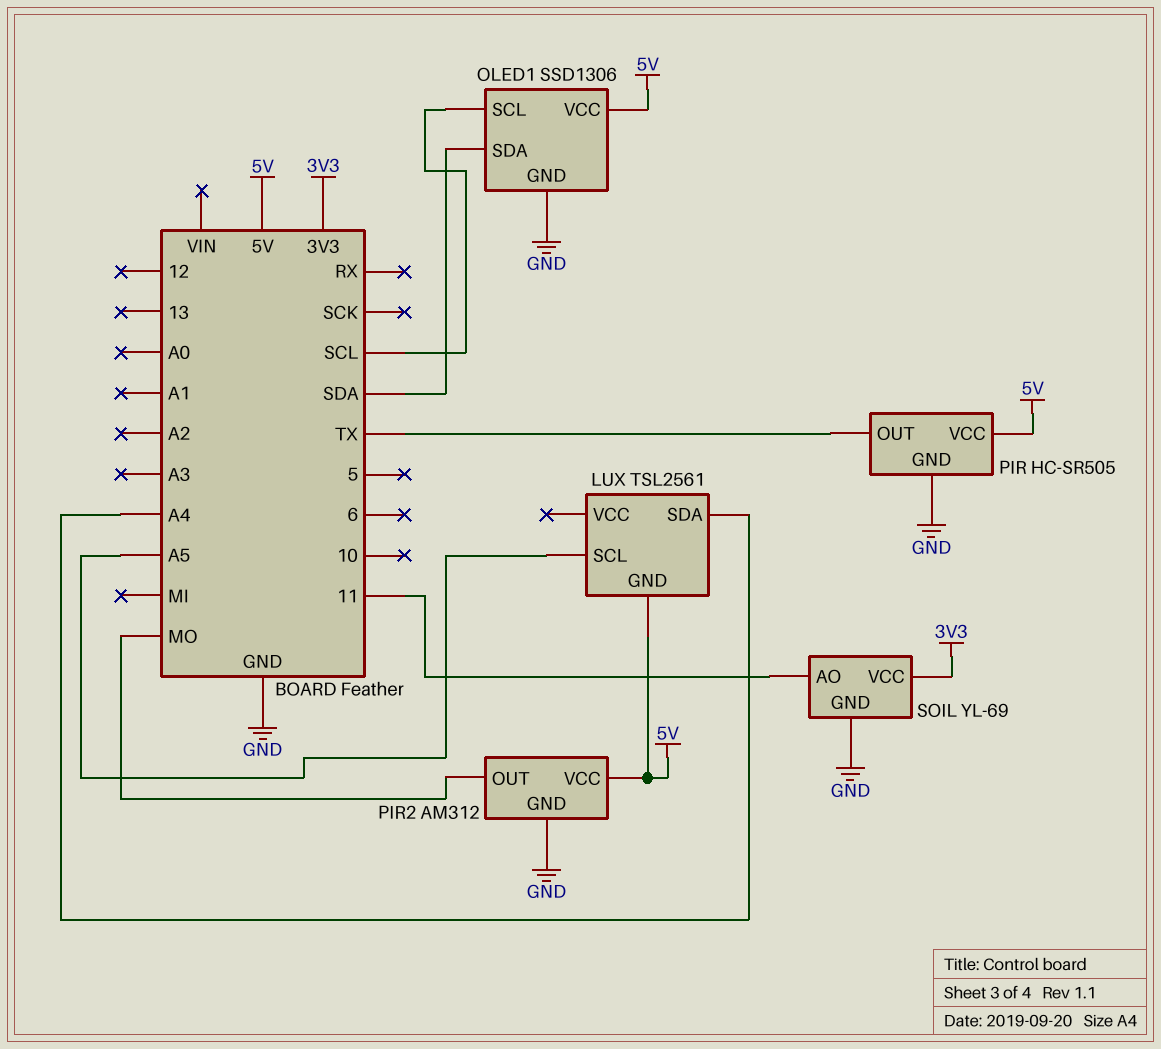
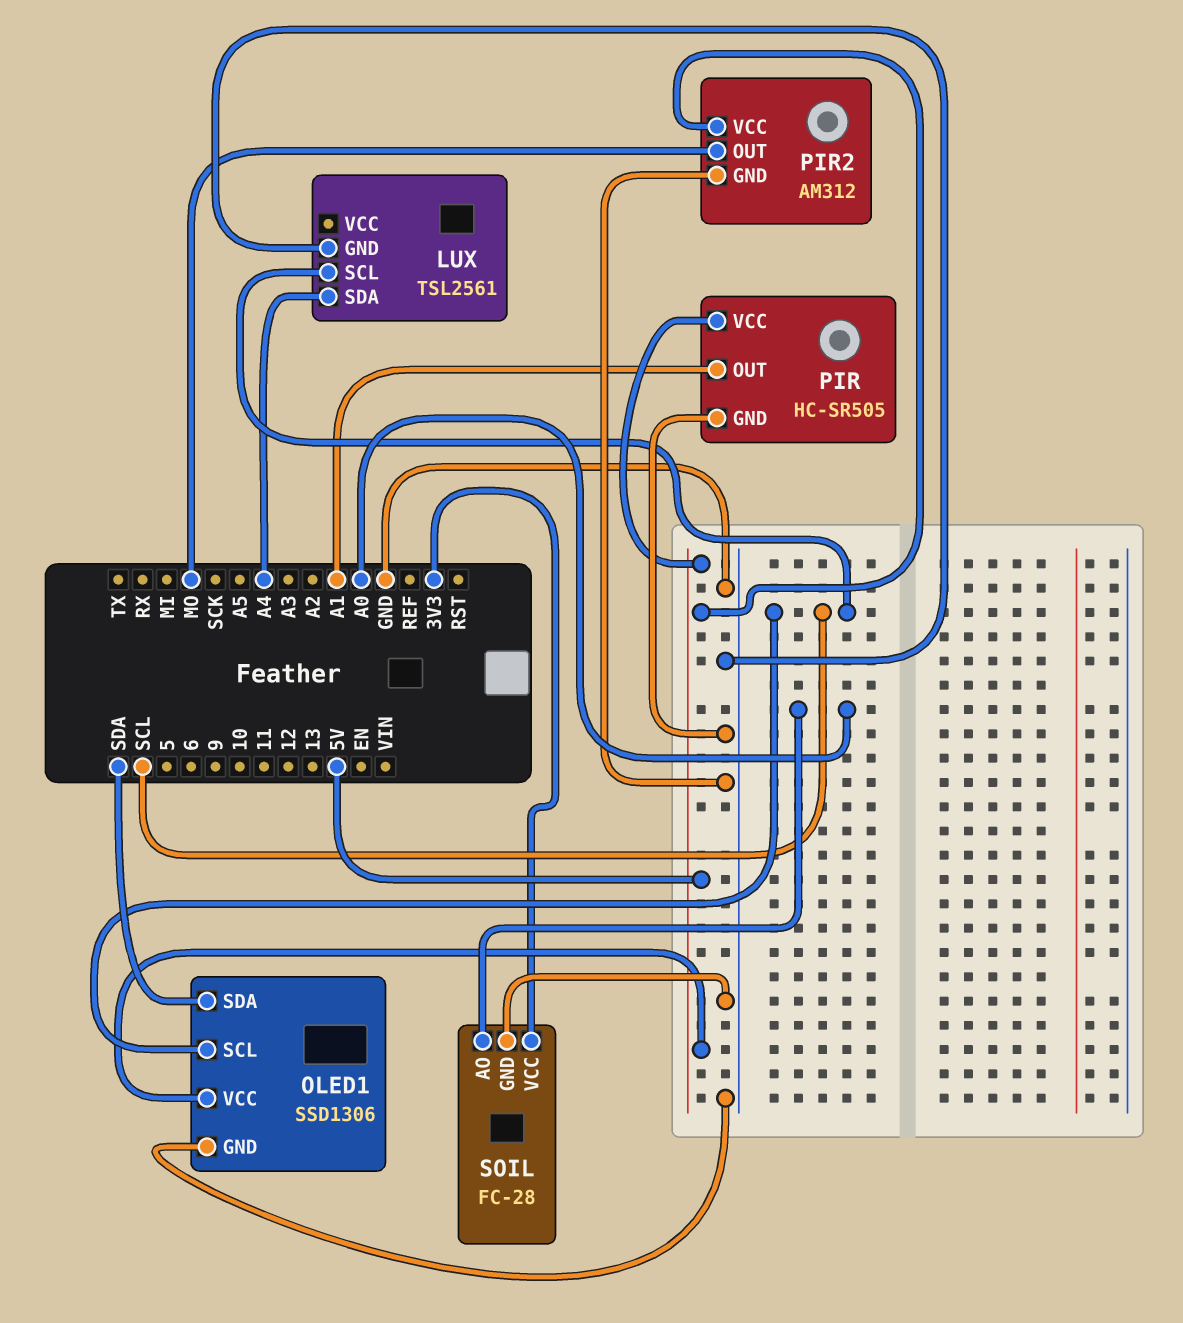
LUX pin GND: 5V -> GND
LUX pin SCL: A5 -> SCL
PIR pin OUT: TX -> A1
SOIL: YL-69 -> FC-28
SOIL pin AO: 11 -> A0

